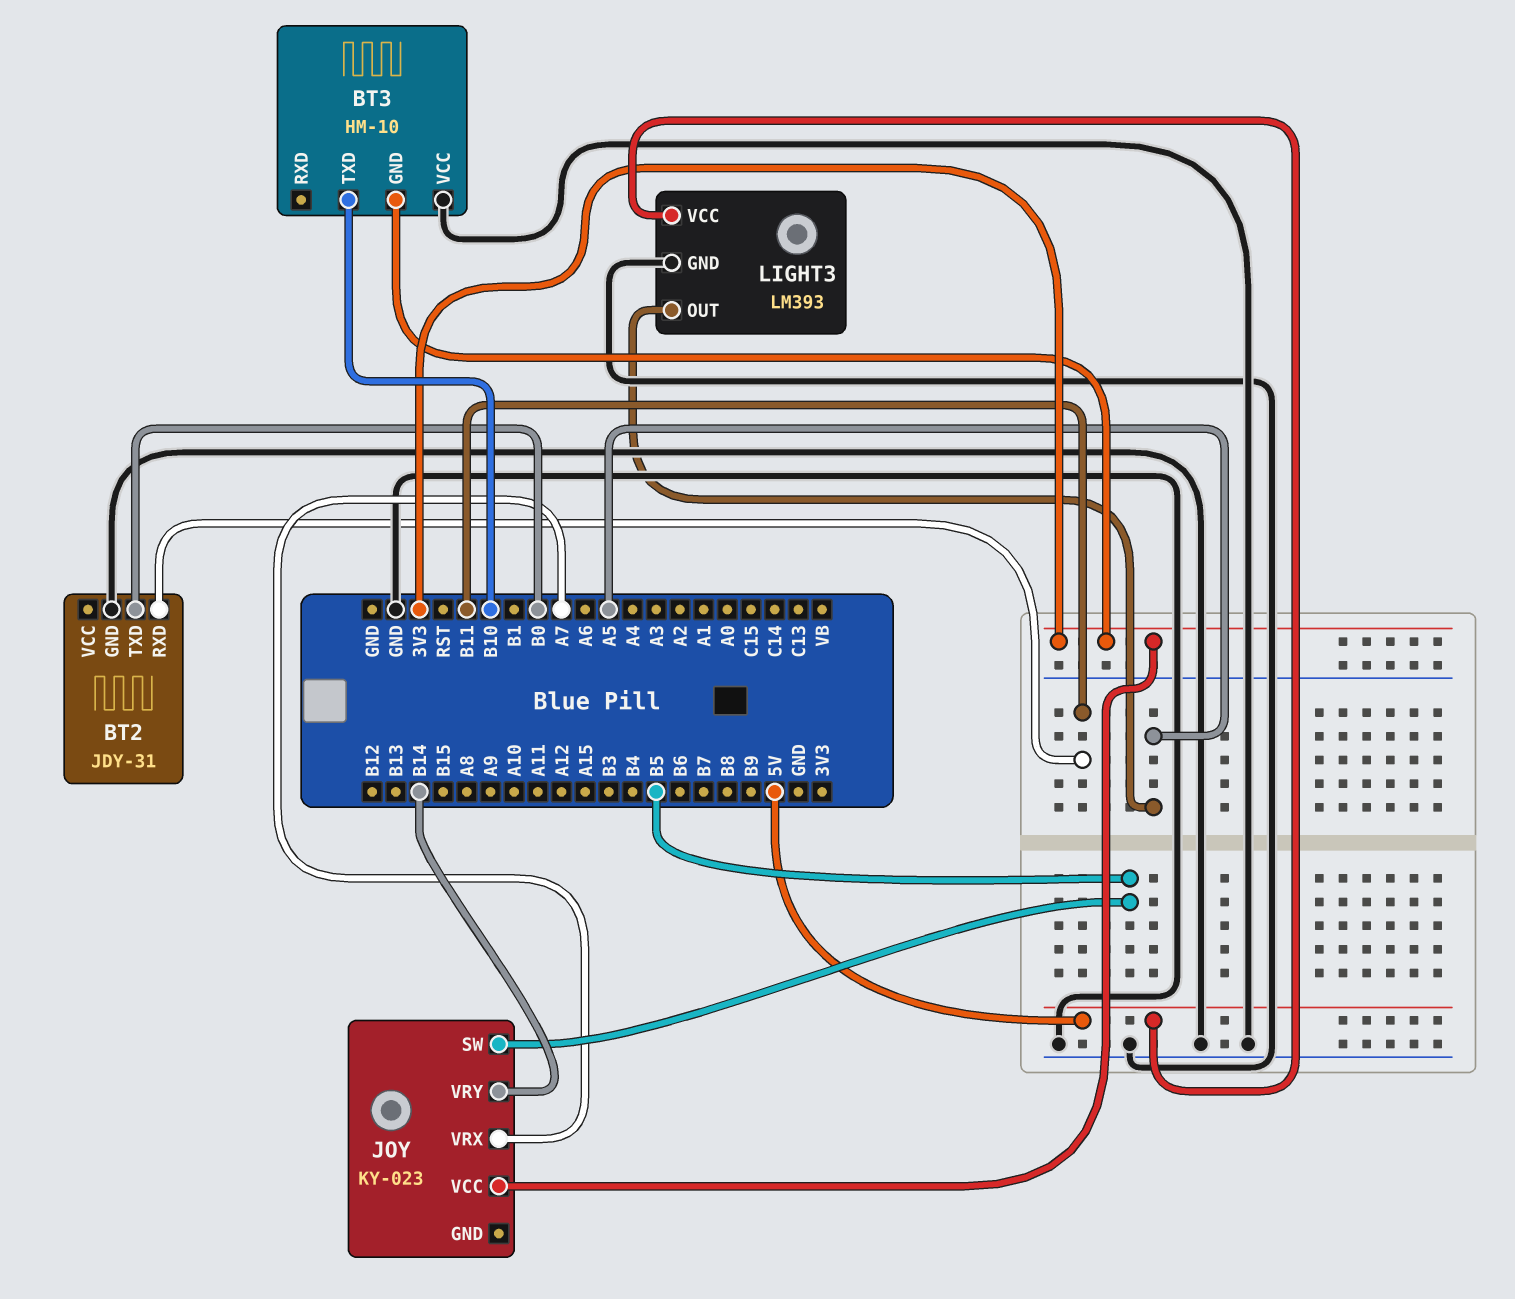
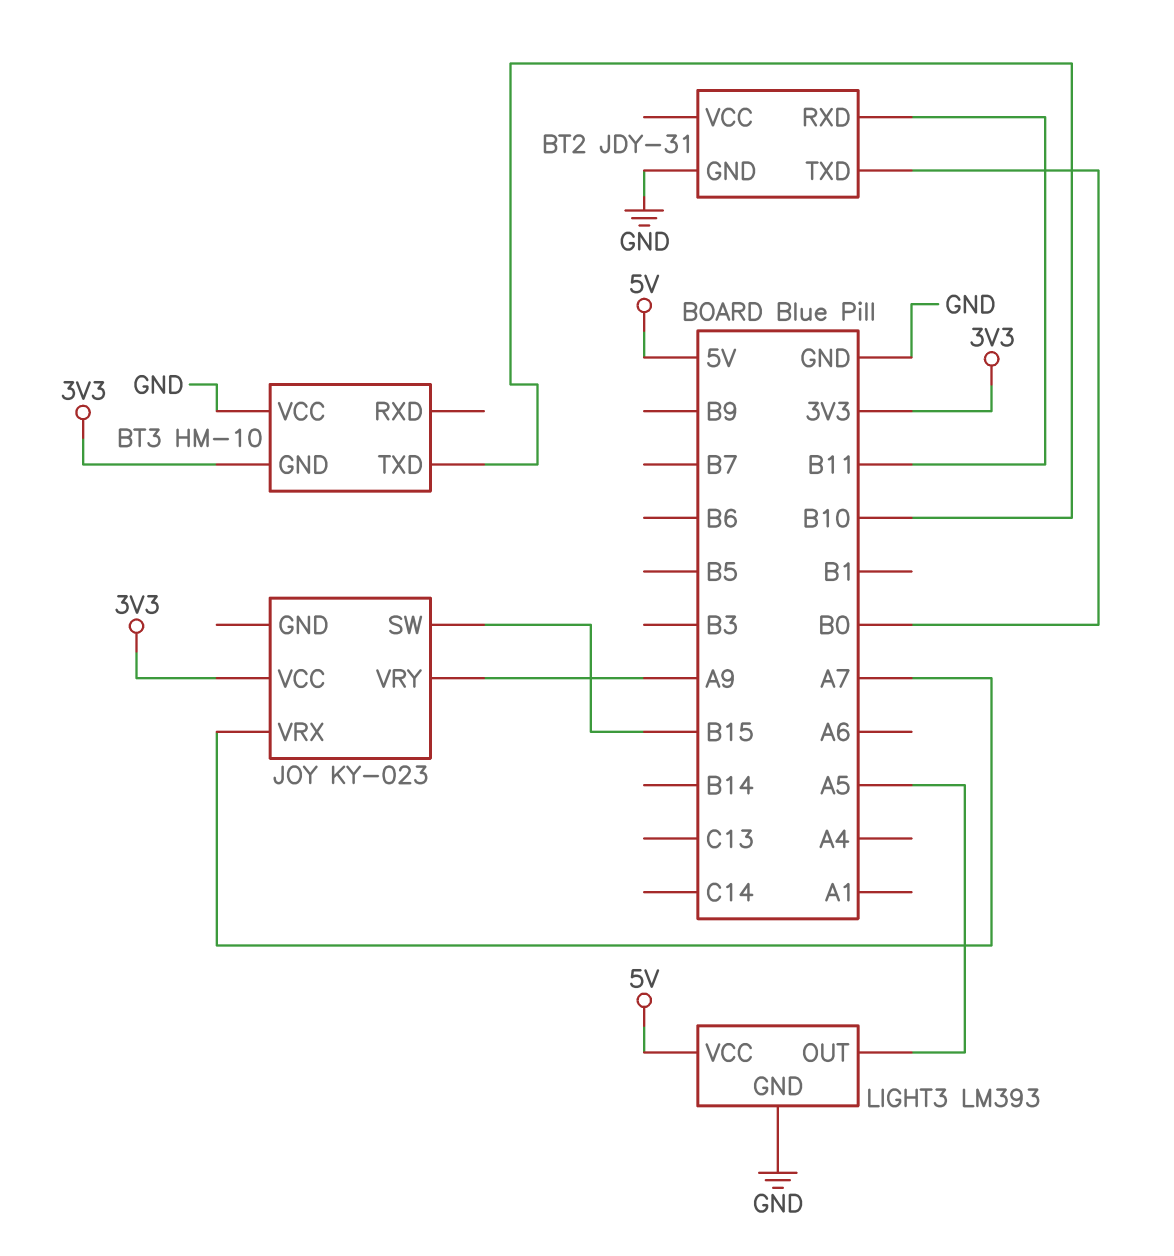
JOY pin SW: B5 -> B15
JOY pin VRY: B14 -> A9

